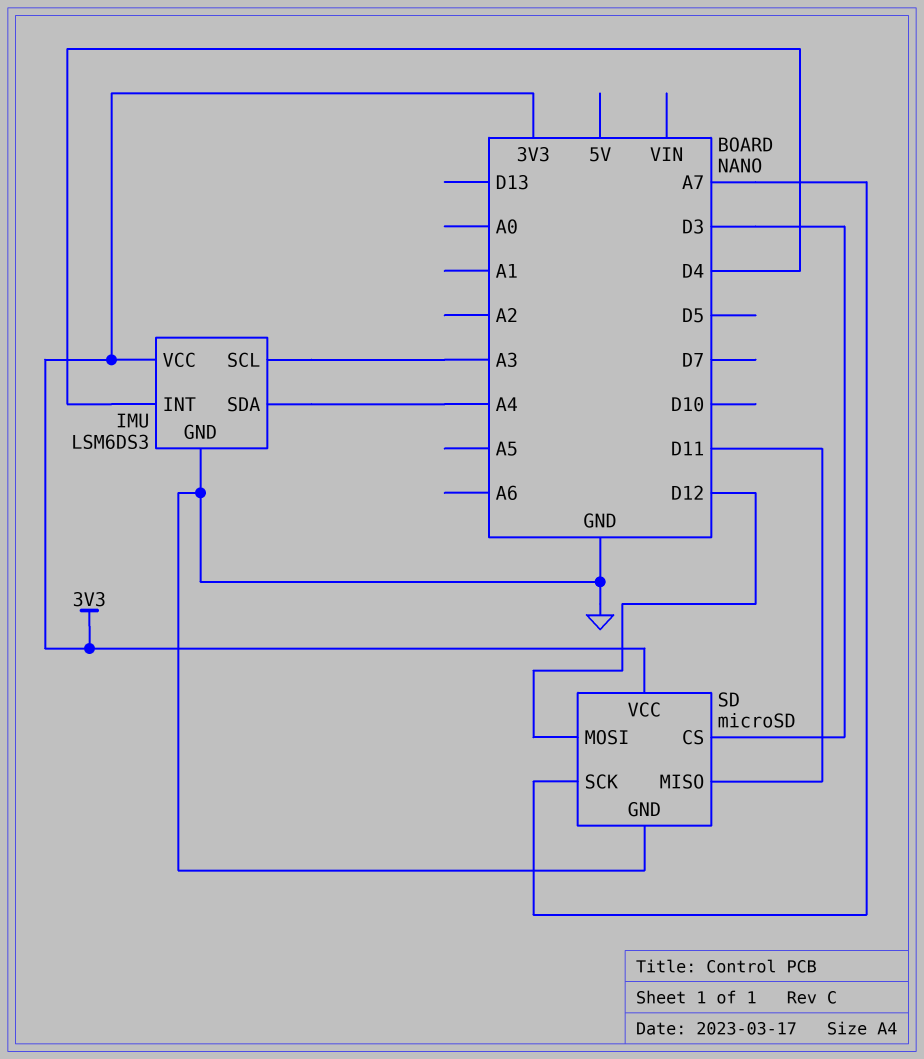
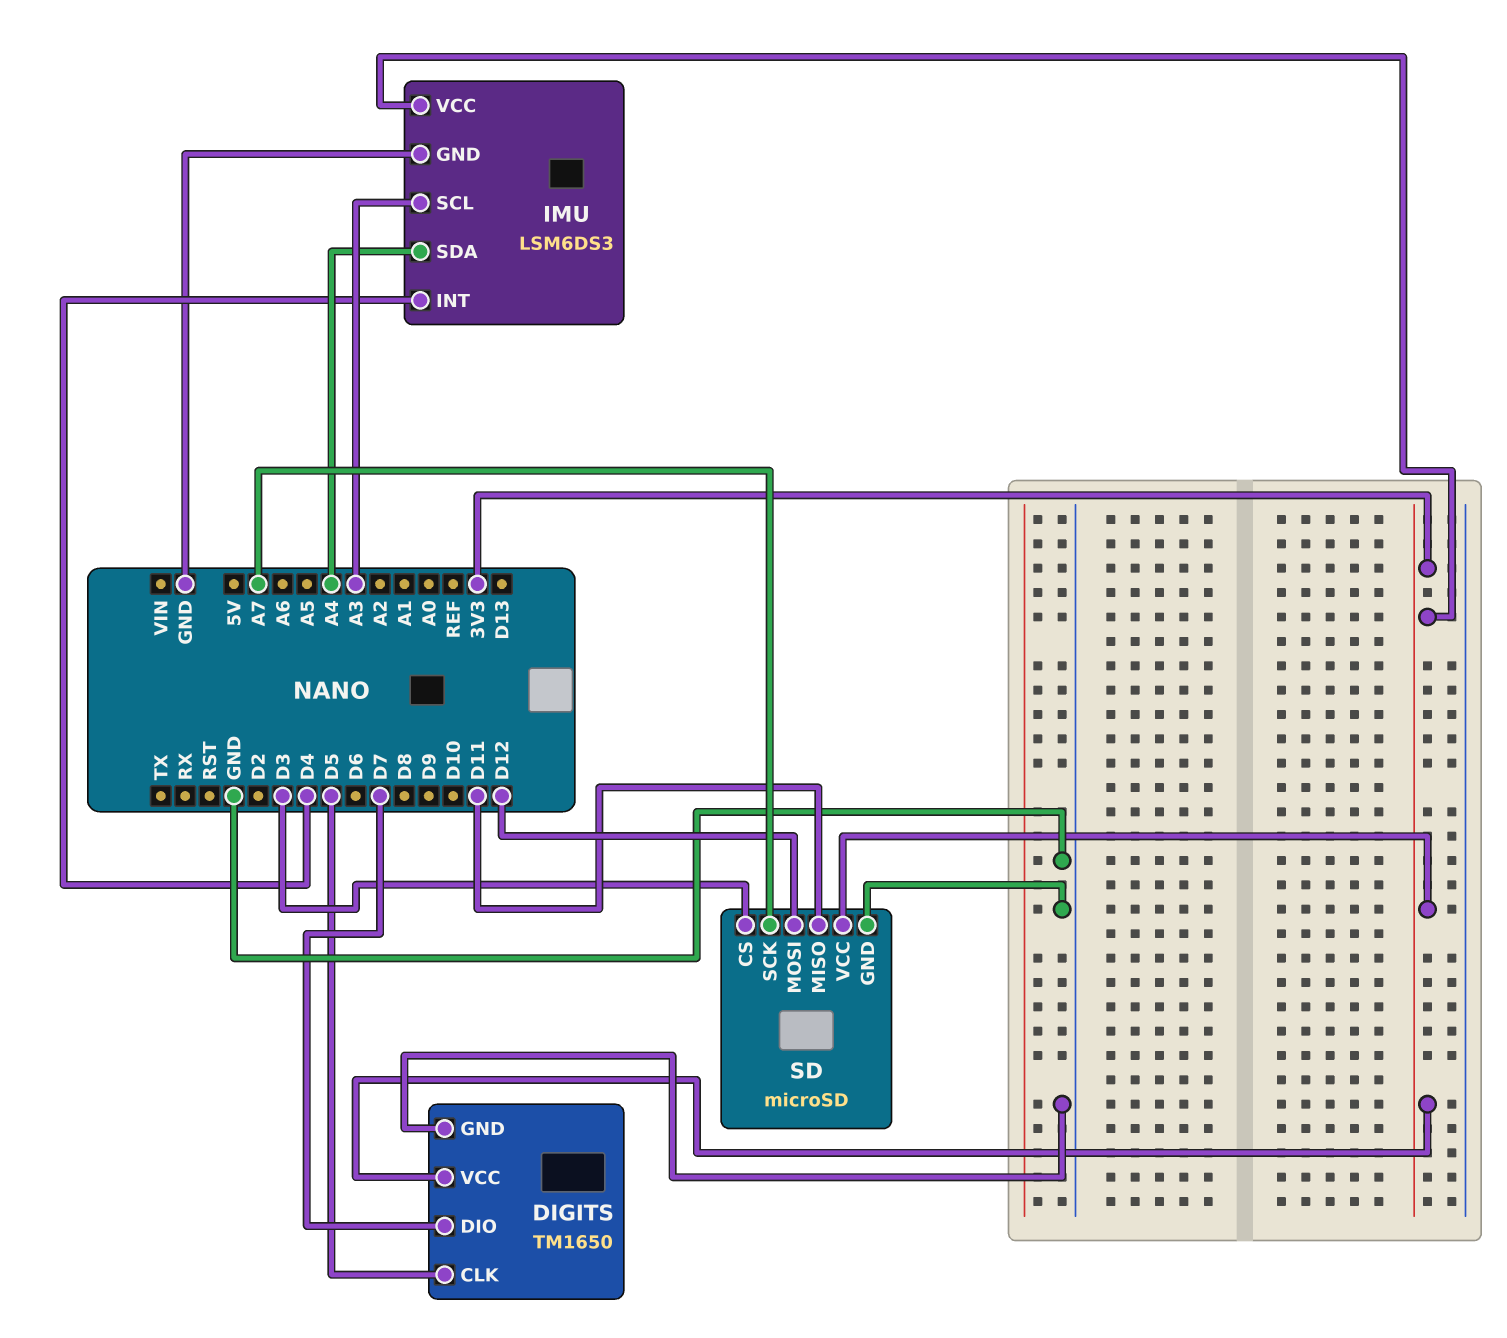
DIGITS: none -> TM1650
DIGITS pin CLK: none -> D5
DIGITS pin DIO: none -> D7
DIGITS pin GND: none -> GND
DIGITS pin VCC: none -> 3V3

